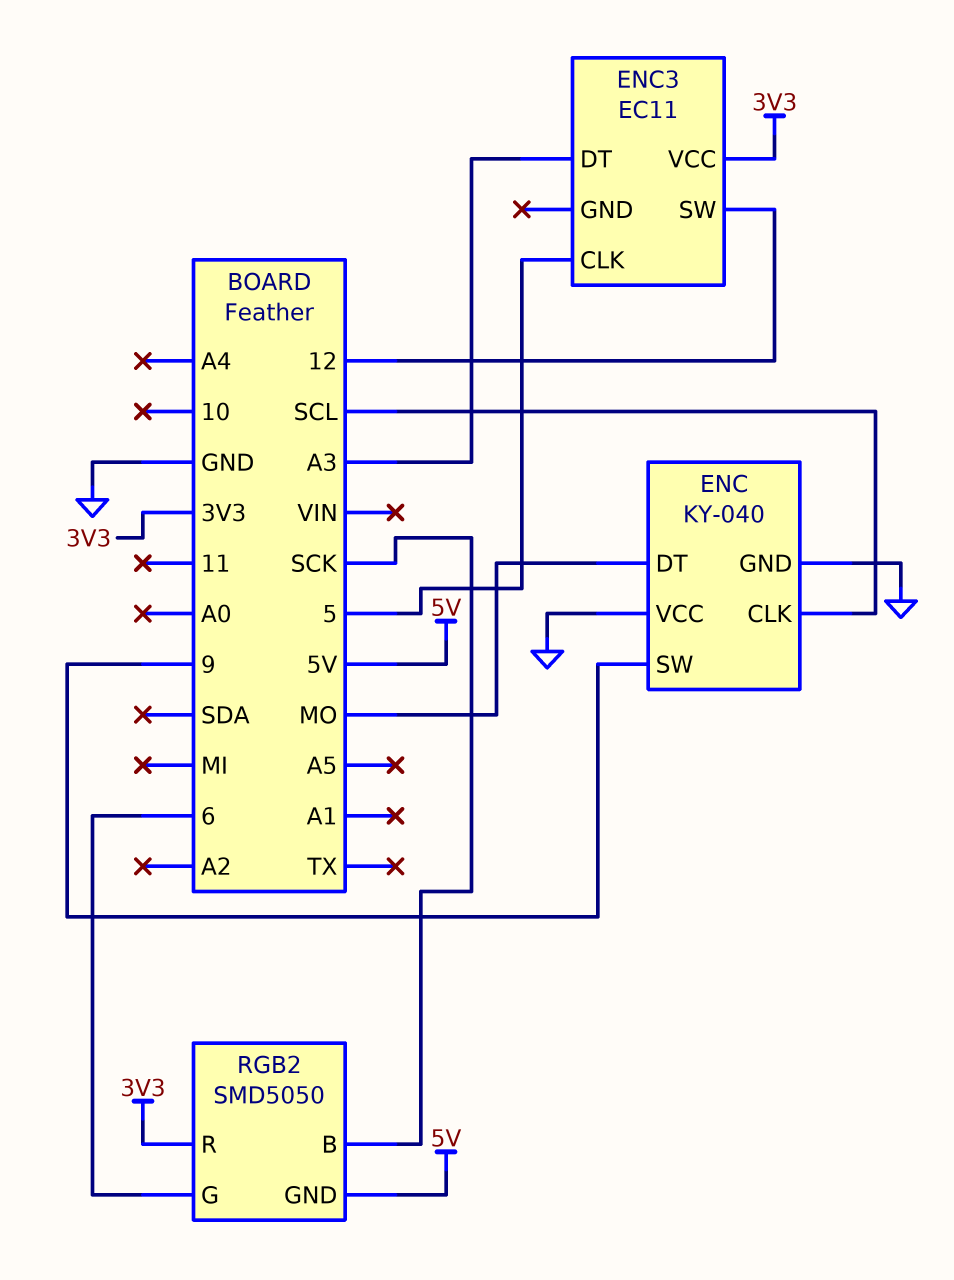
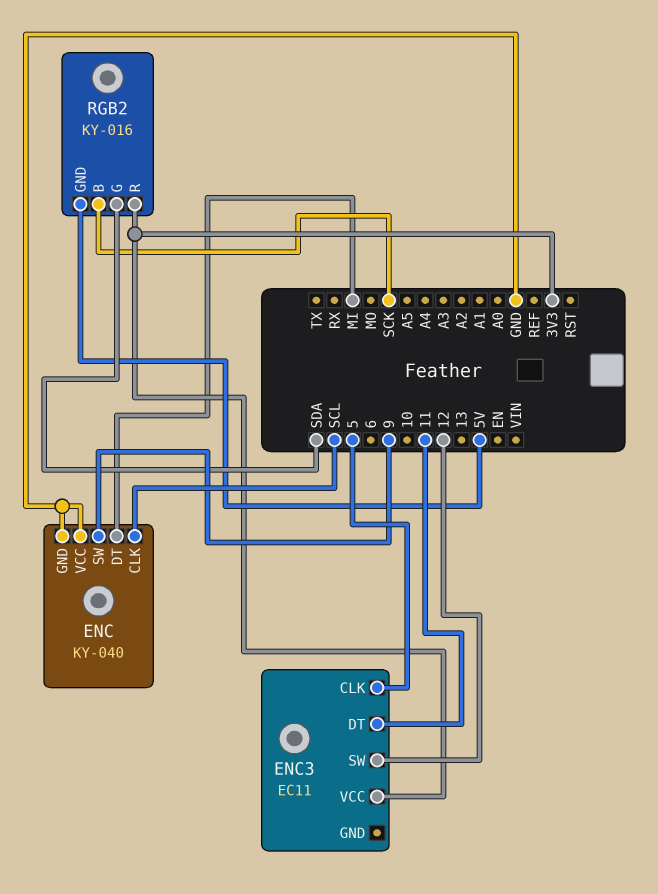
ENC pin DT: MO -> MI
ENC3 pin DT: A3 -> 11
RGB2: SMD5050 -> KY-016
RGB2 pin G: 6 -> SDA

